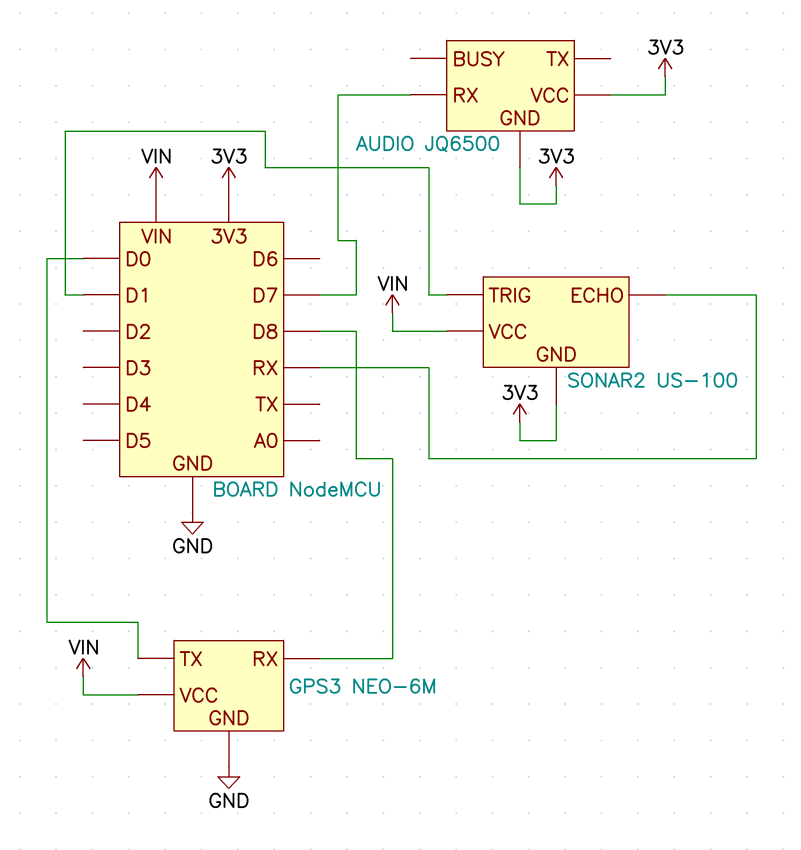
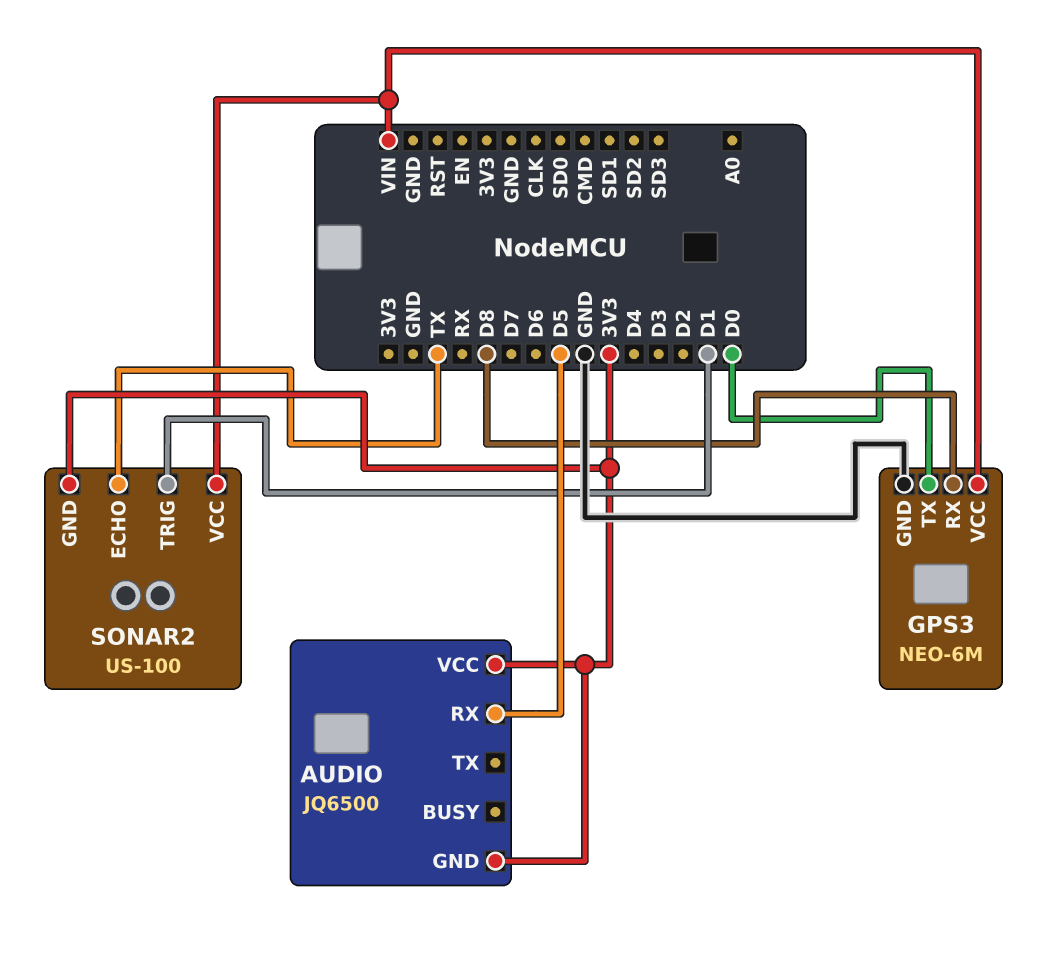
AUDIO pin RX: D7 -> D5
SONAR2 pin ECHO: RX -> TX

